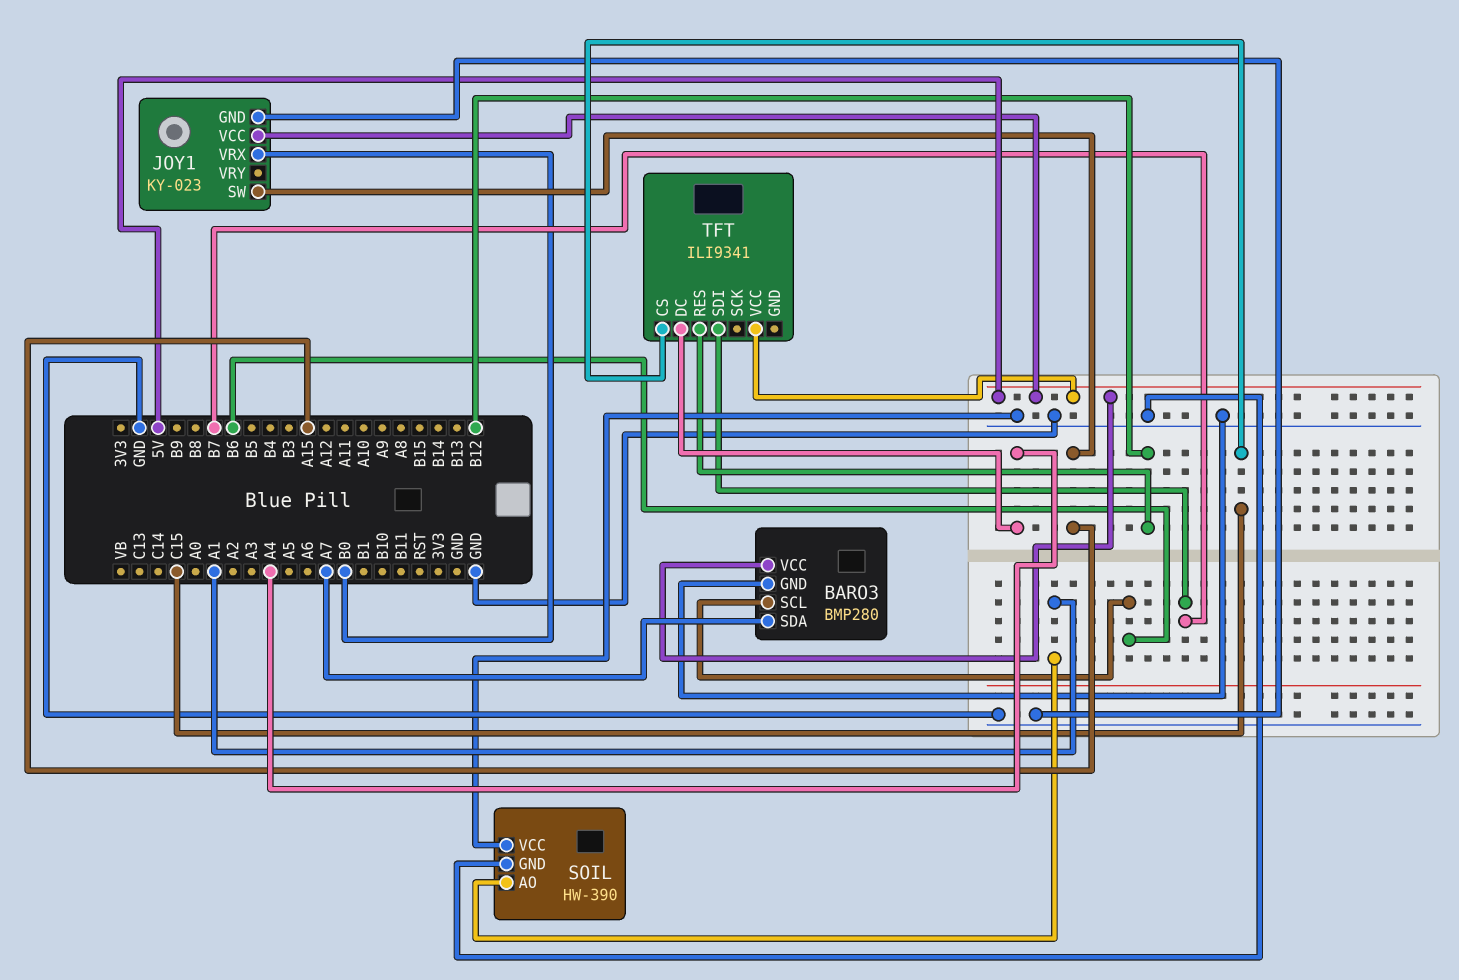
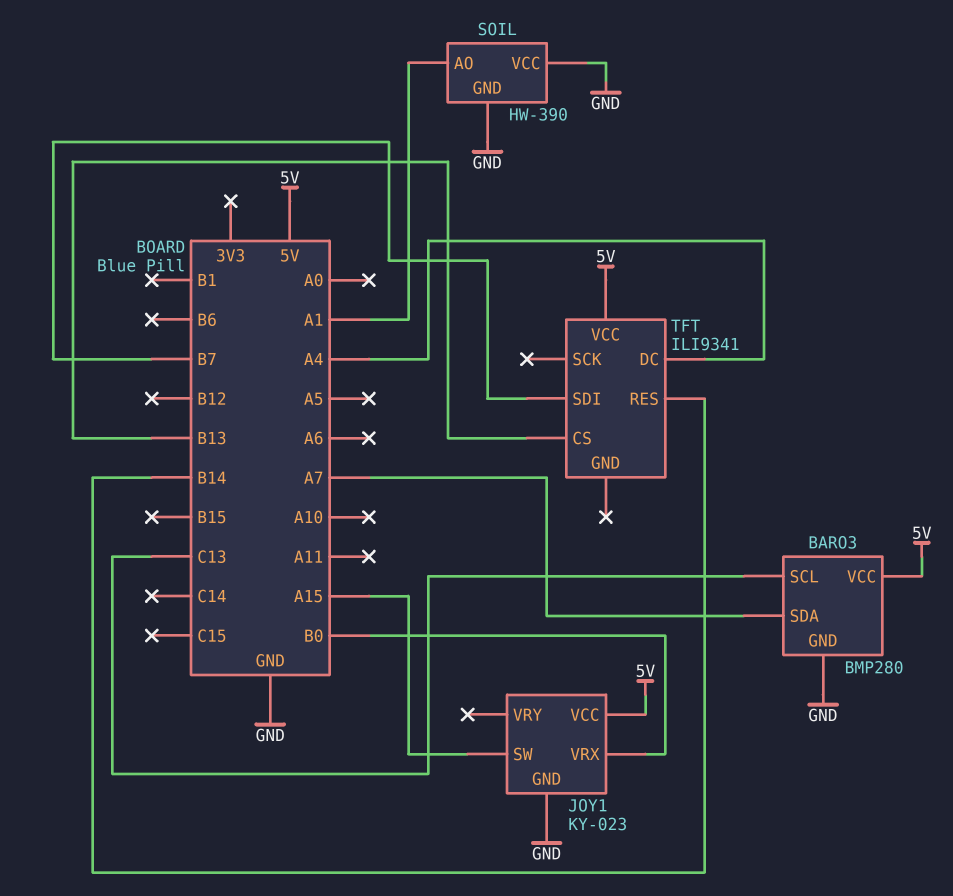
BARO3 pin SCL: B6 -> C13
TFT pin CS: C15 -> B13
TFT pin RES: B12 -> B14

